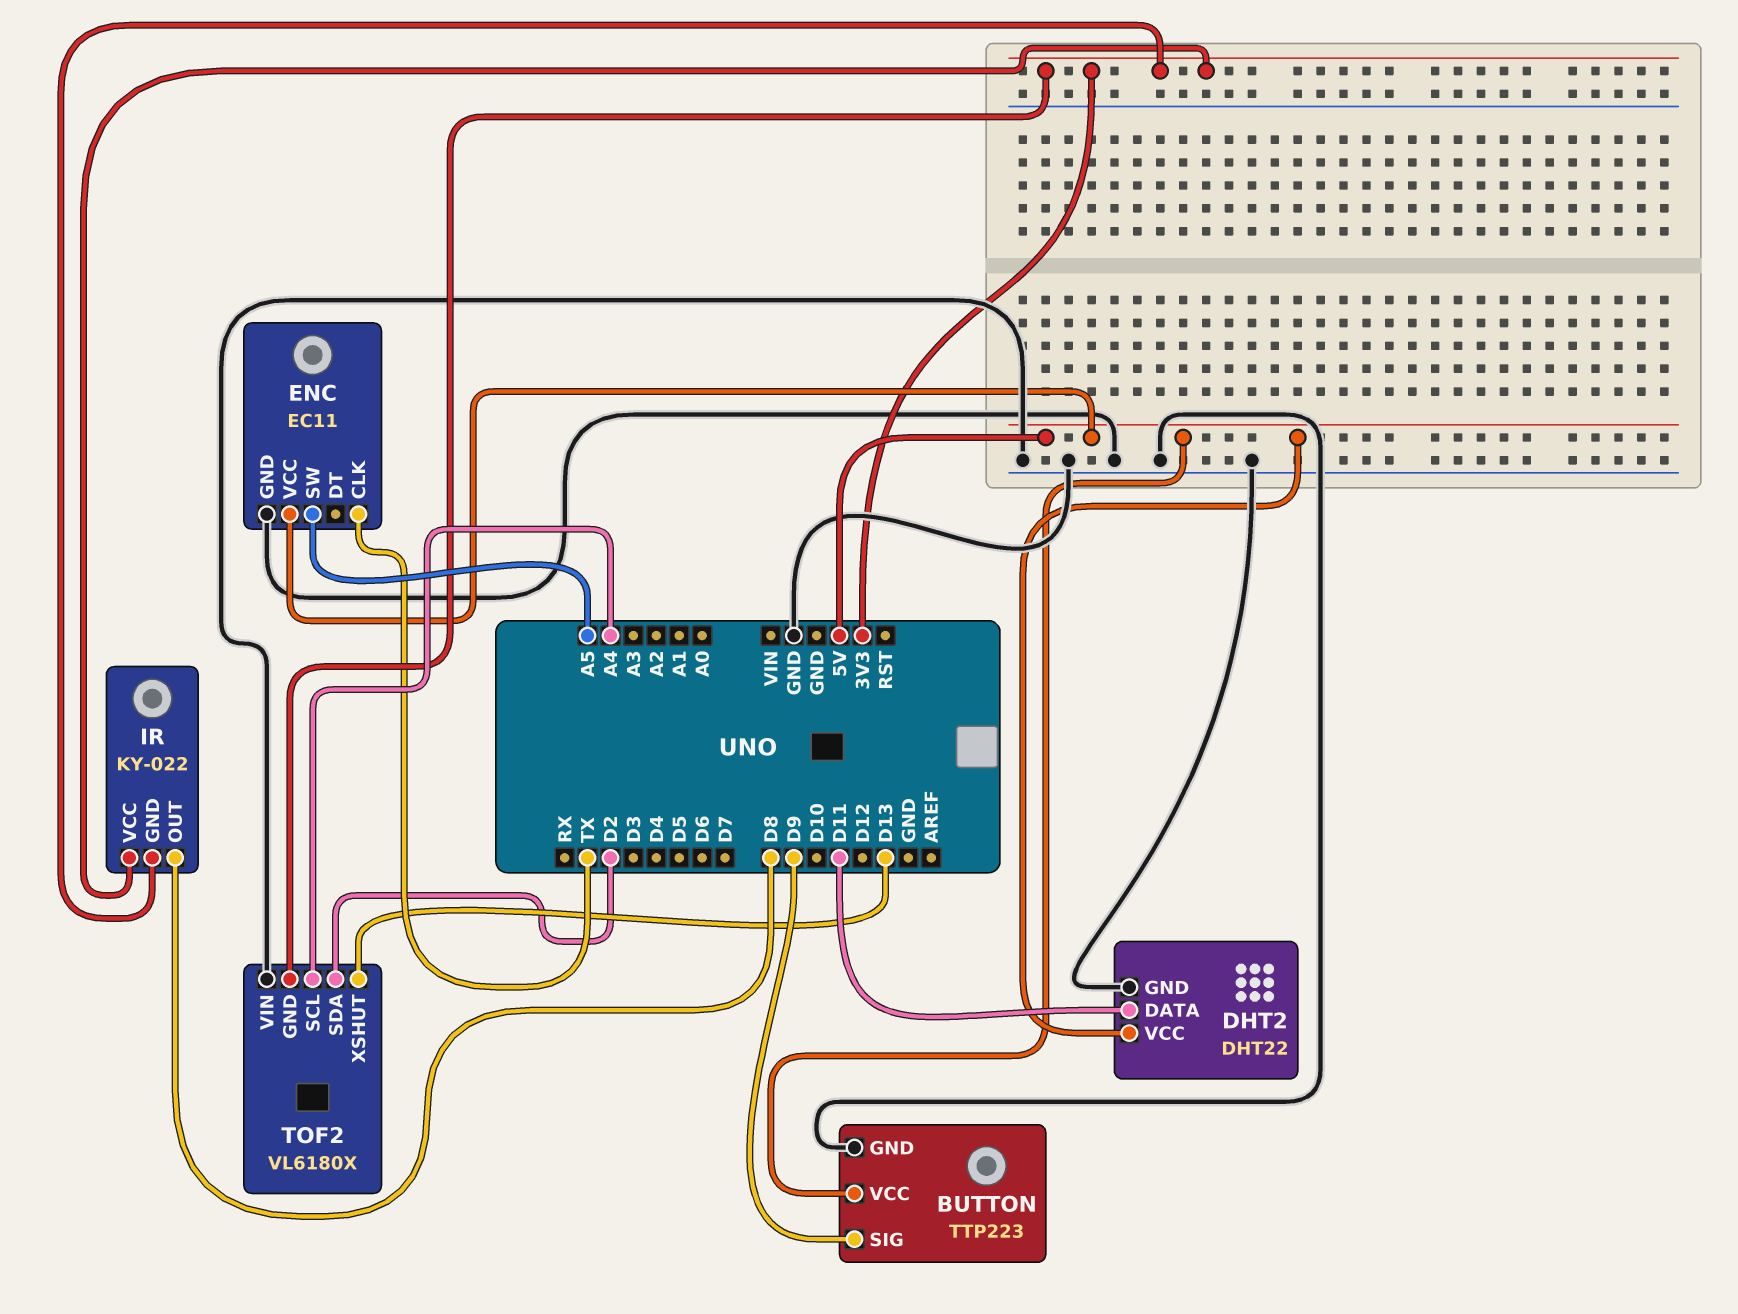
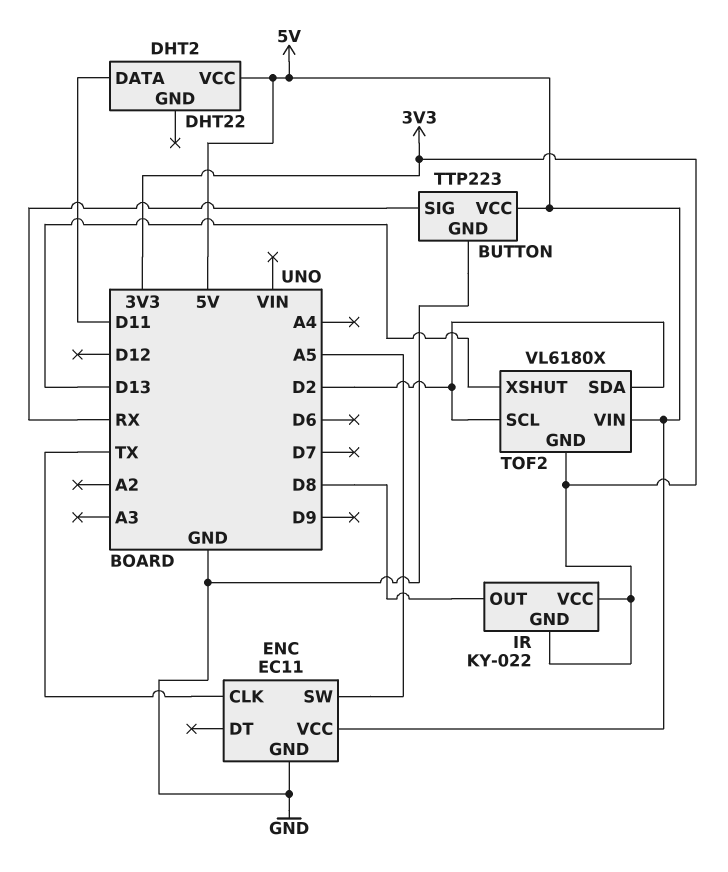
BUTTON pin SIG: D9 -> RX
DHT2 pin GND: GND -> none
TOF2 pin SCL: A4 -> D2
TOF2 pin VIN: GND -> 5V

